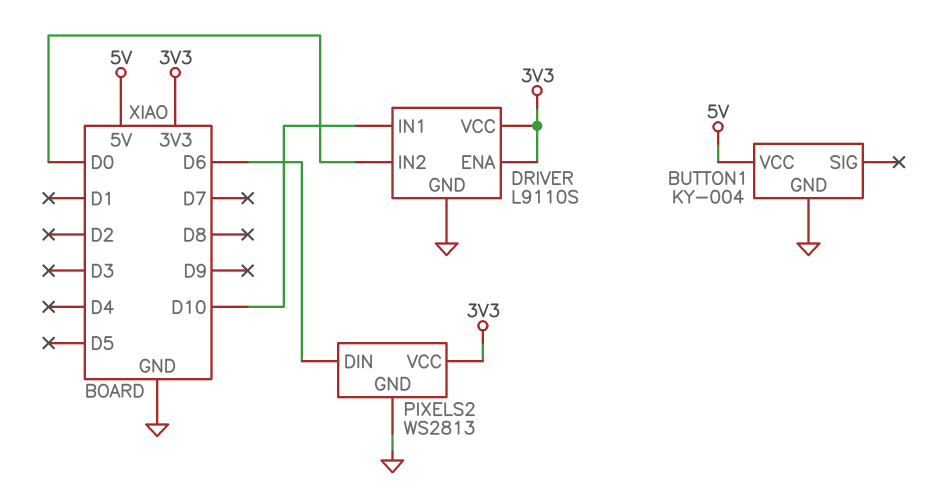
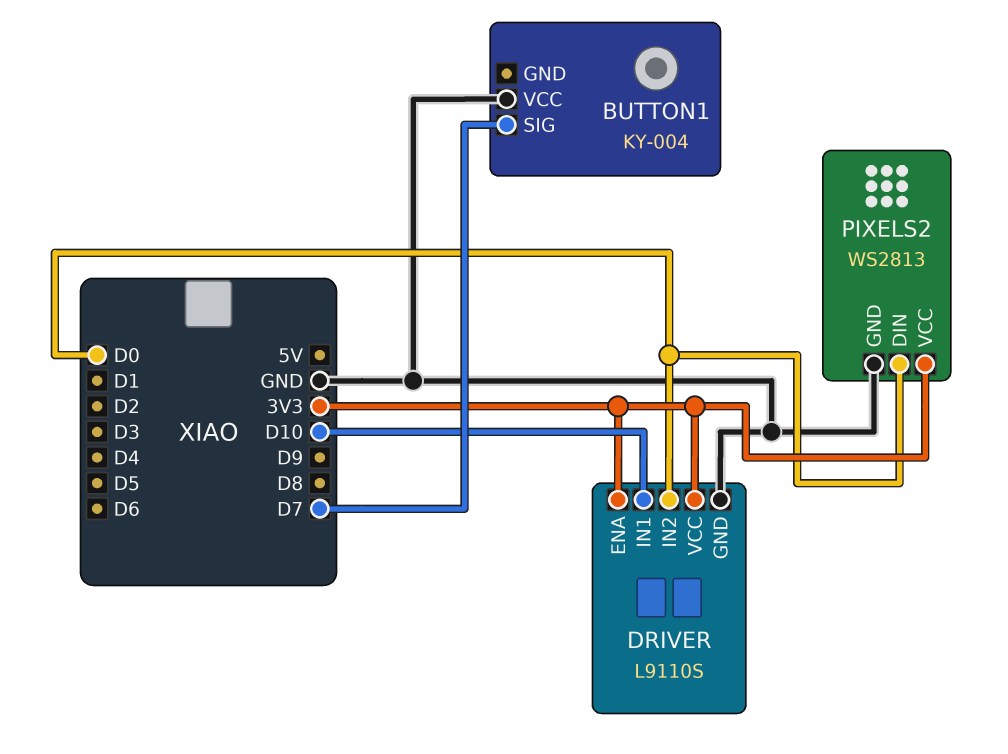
BUTTON1 pin GND: GND -> none
BUTTON1 pin SIG: none -> D7
BUTTON1 pin VCC: 5V -> GND
PIXELS2 pin DIN: D6 -> D0

